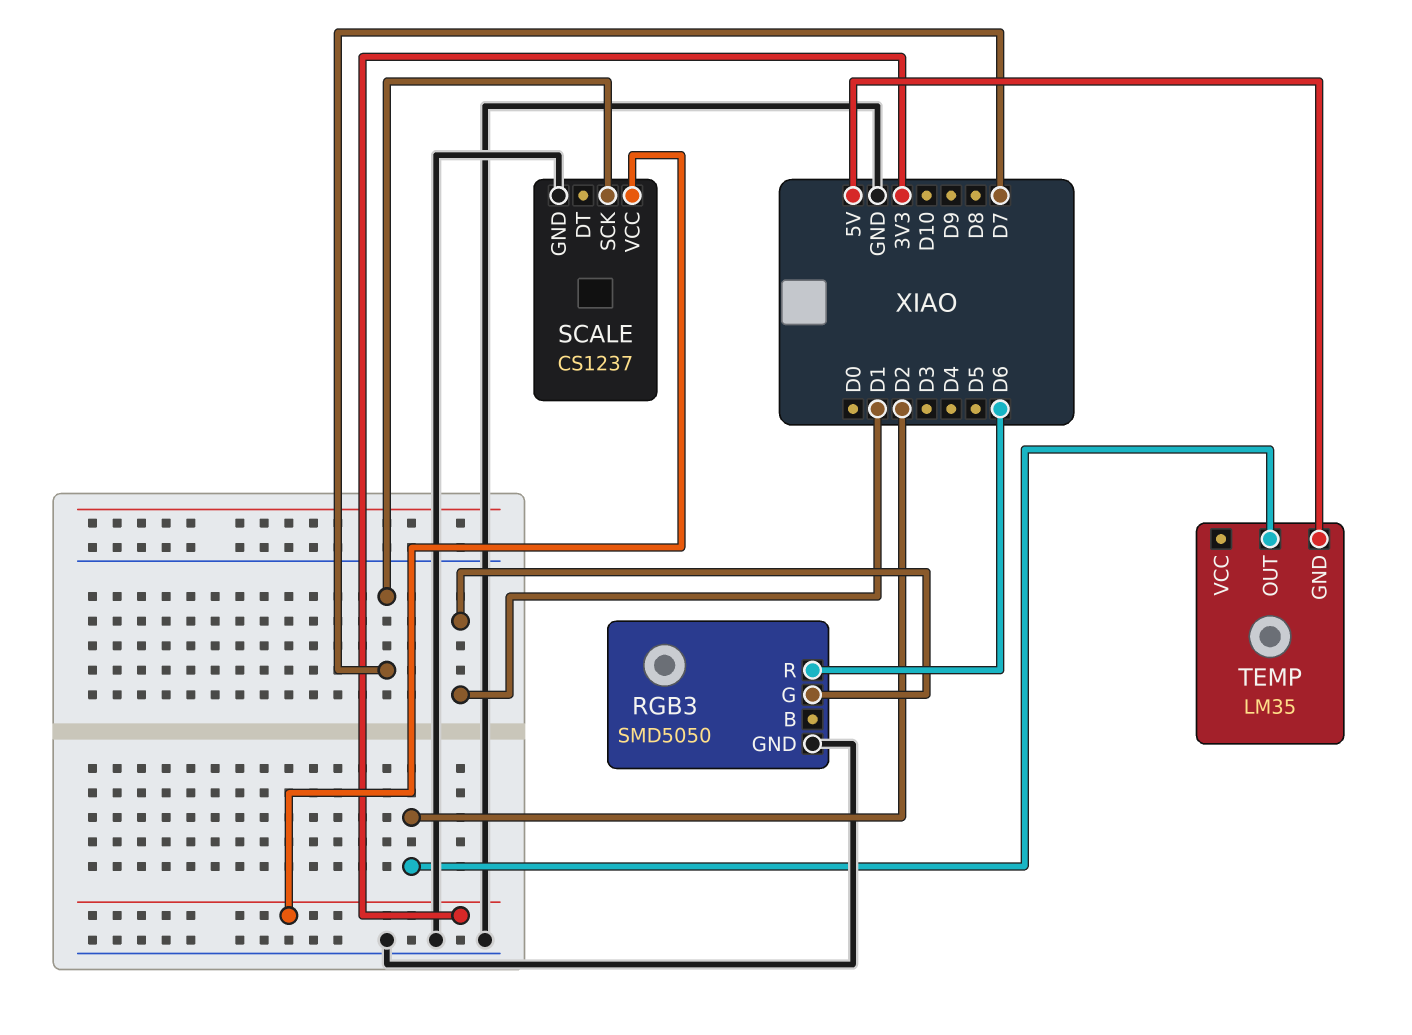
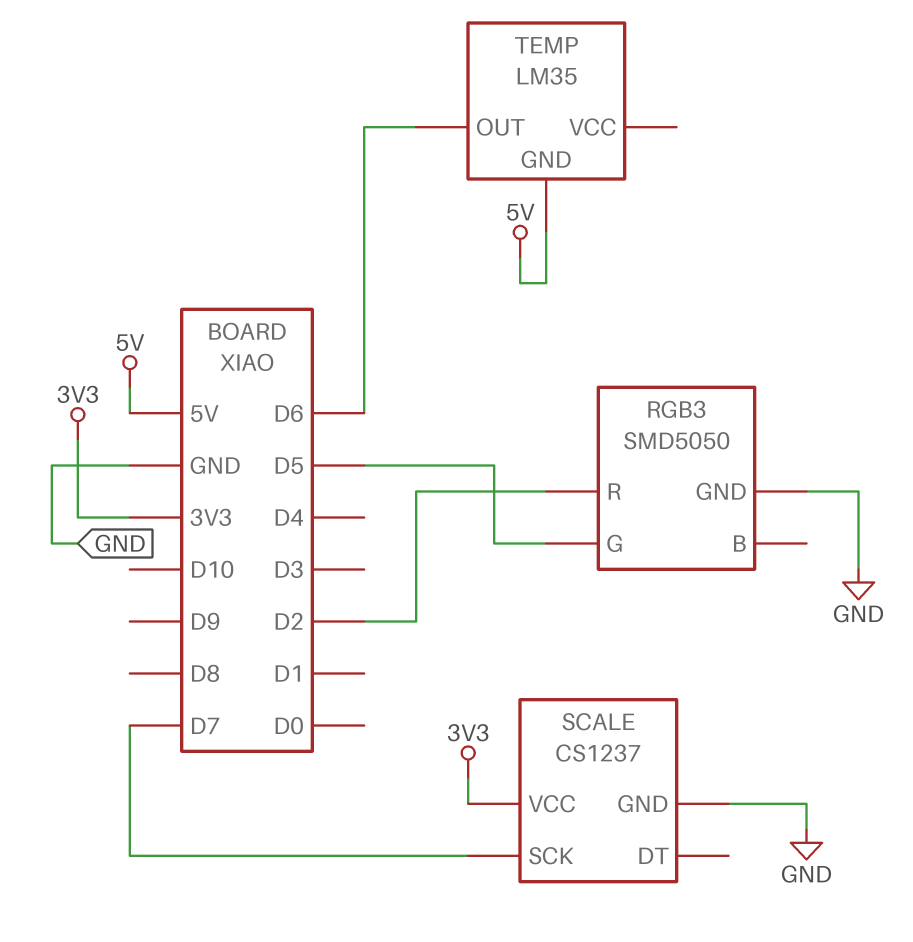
RGB3 pin G: D1 -> D5
RGB3 pin R: D6 -> D2
TEMP pin OUT: D2 -> D6

